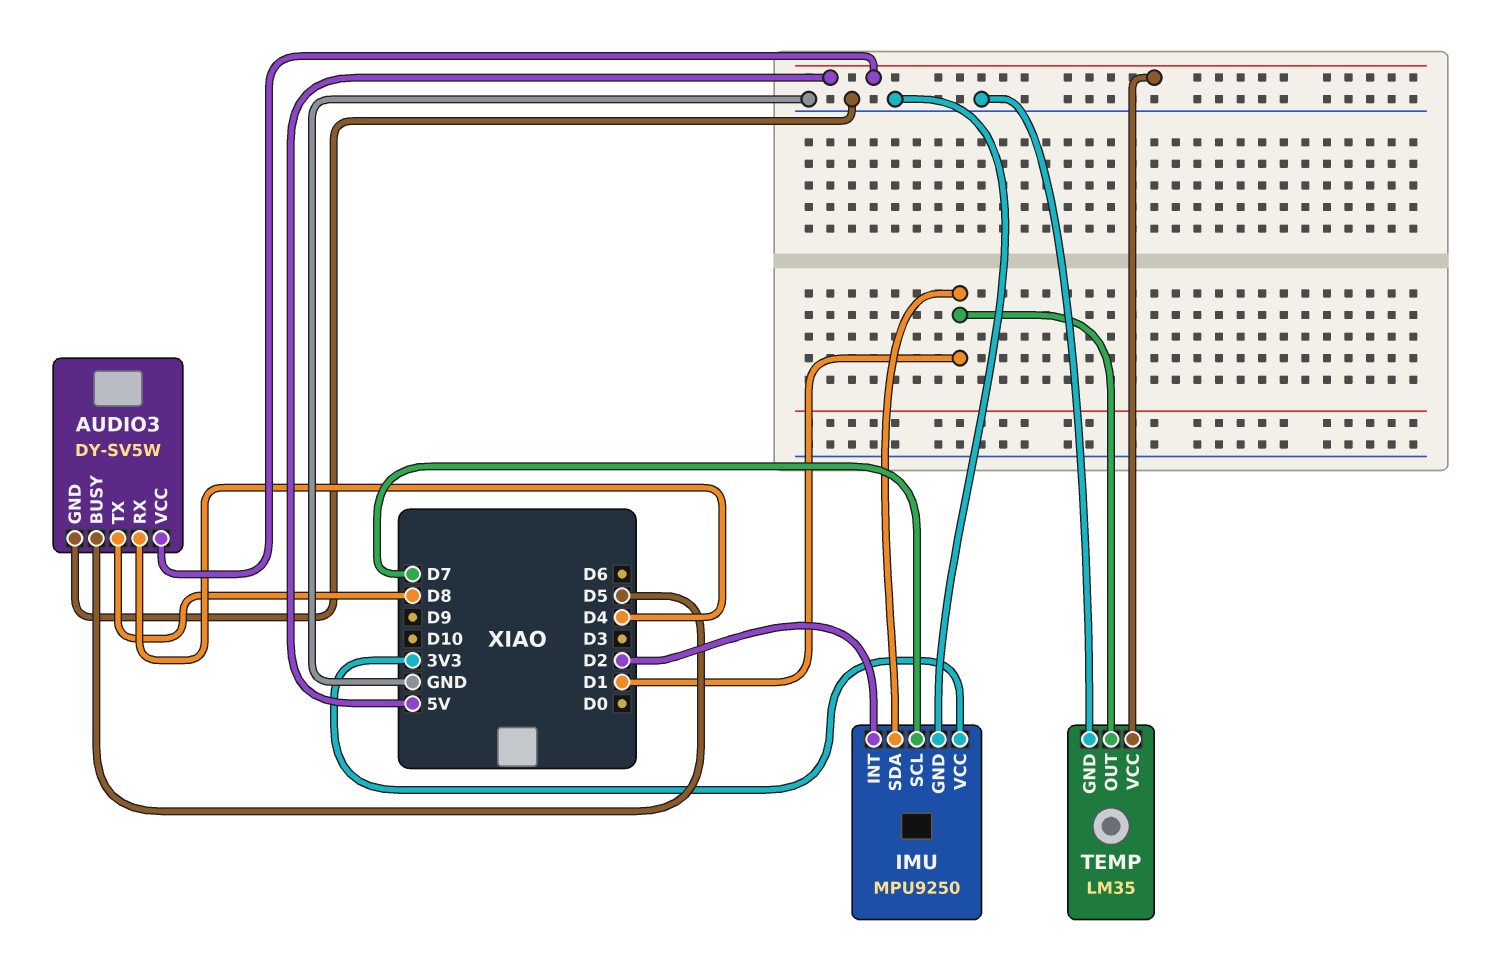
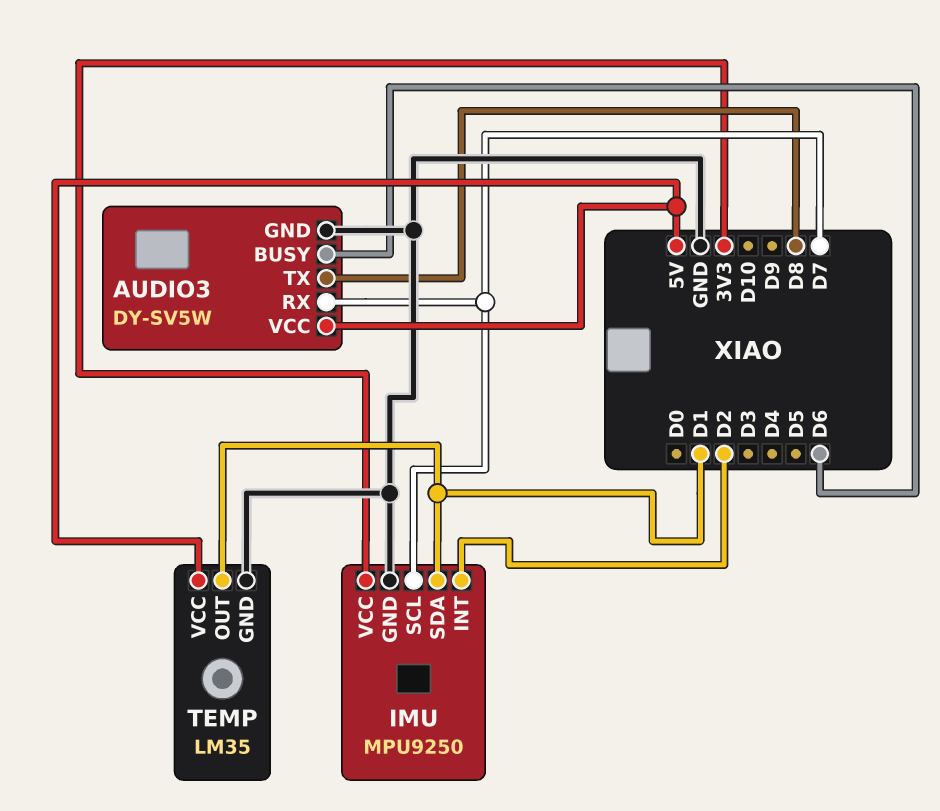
AUDIO3 pin BUSY: D5 -> D6
AUDIO3 pin RX: D4 -> D7

